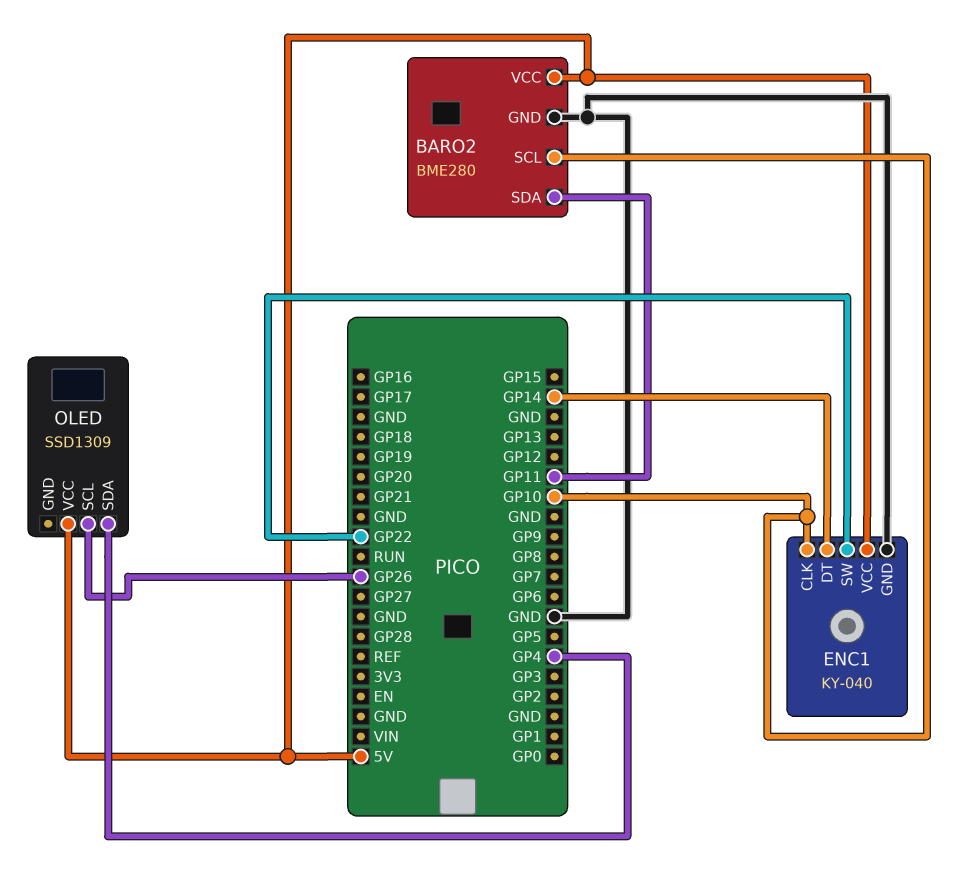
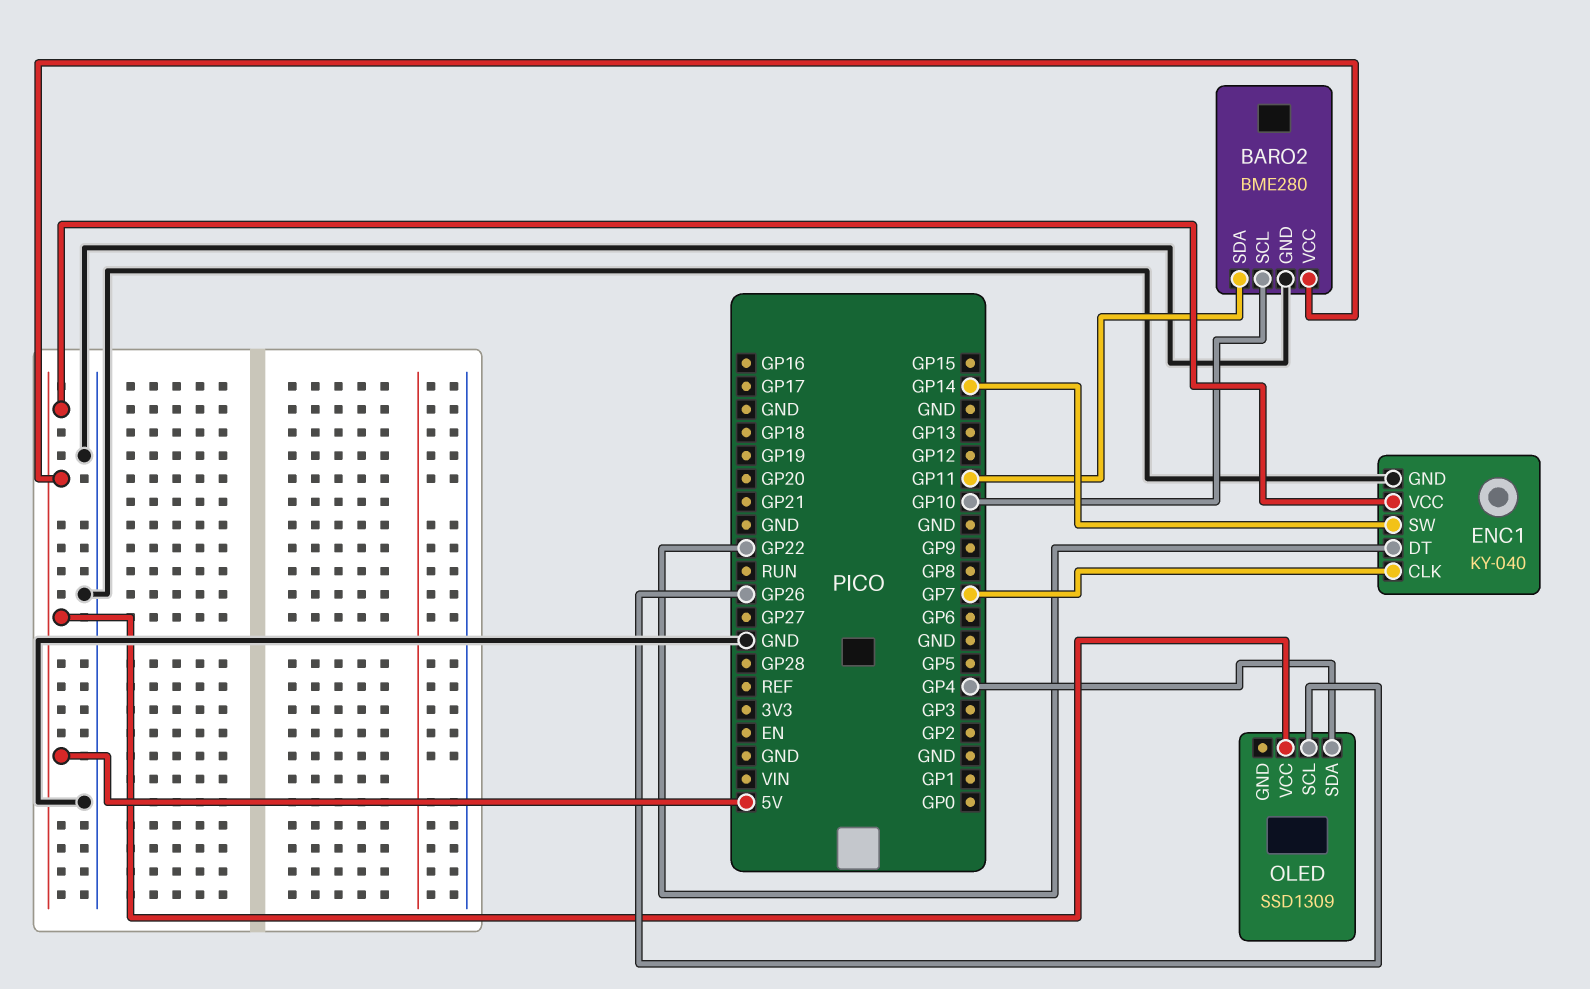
ENC1 pin CLK: GP10 -> GP7
ENC1 pin DT: GP14 -> GP22
ENC1 pin SW: GP22 -> GP14

